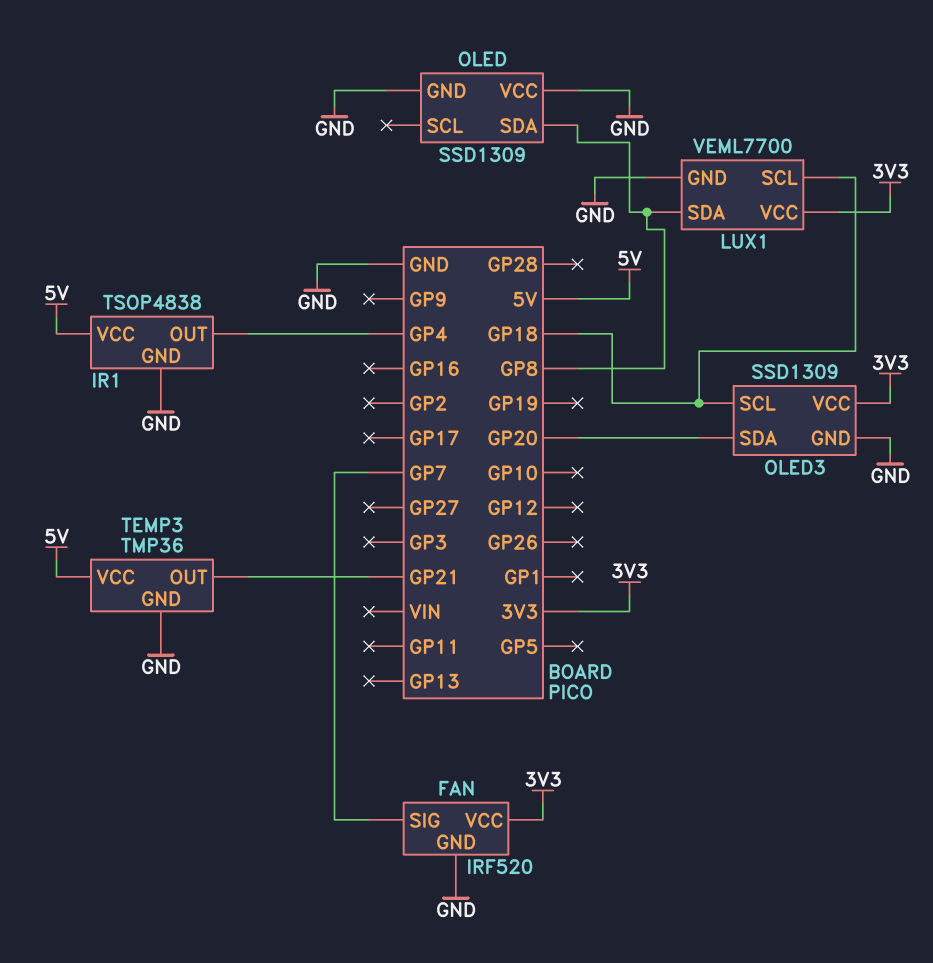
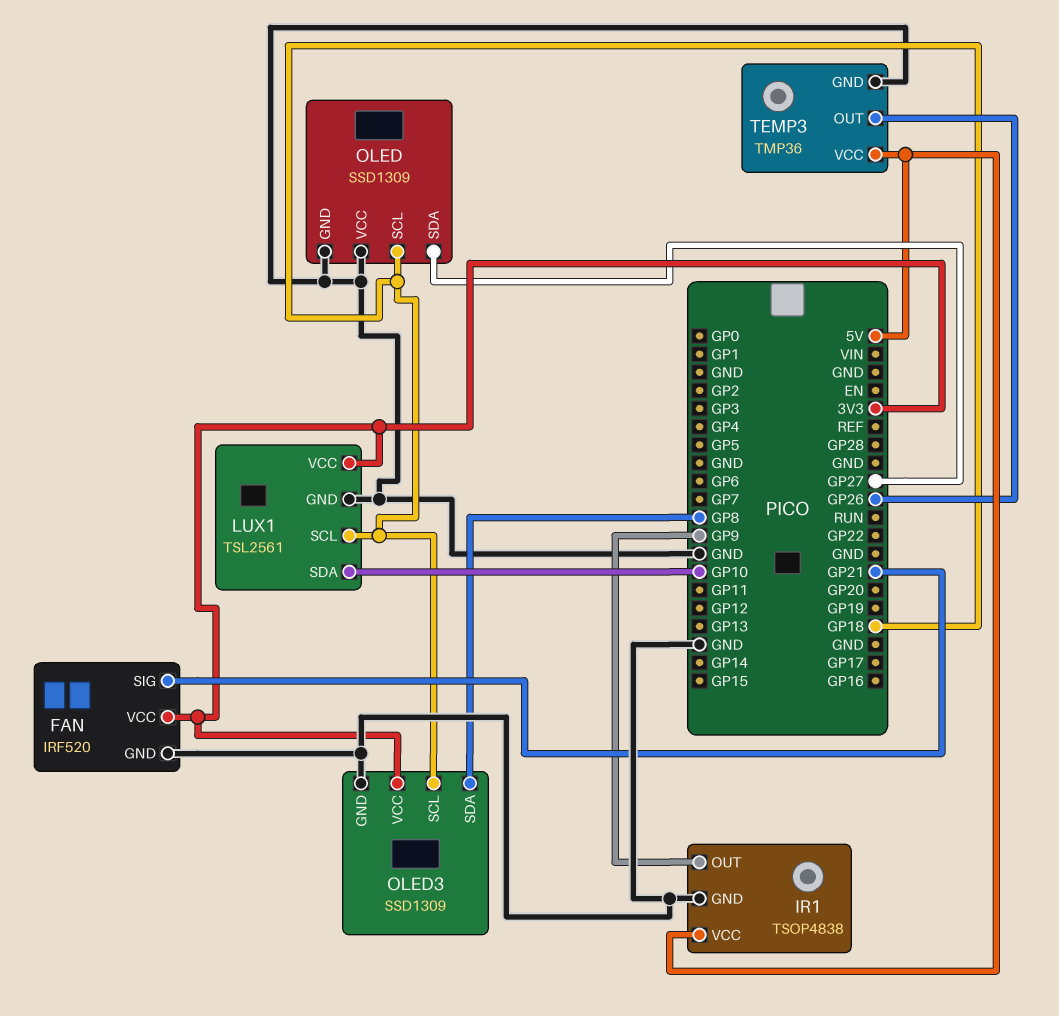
FAN pin SIG: GP7 -> GP21
IR1 pin OUT: GP4 -> GP9
LUX1: VEML7700 -> TSL2561
LUX1 pin SDA: GP8 -> GP10
OLED pin SCL: none -> GP18
OLED pin SDA: GP8 -> GP27
OLED3 pin SDA: GP20 -> GP8
TEMP3 pin OUT: GP21 -> GP26

